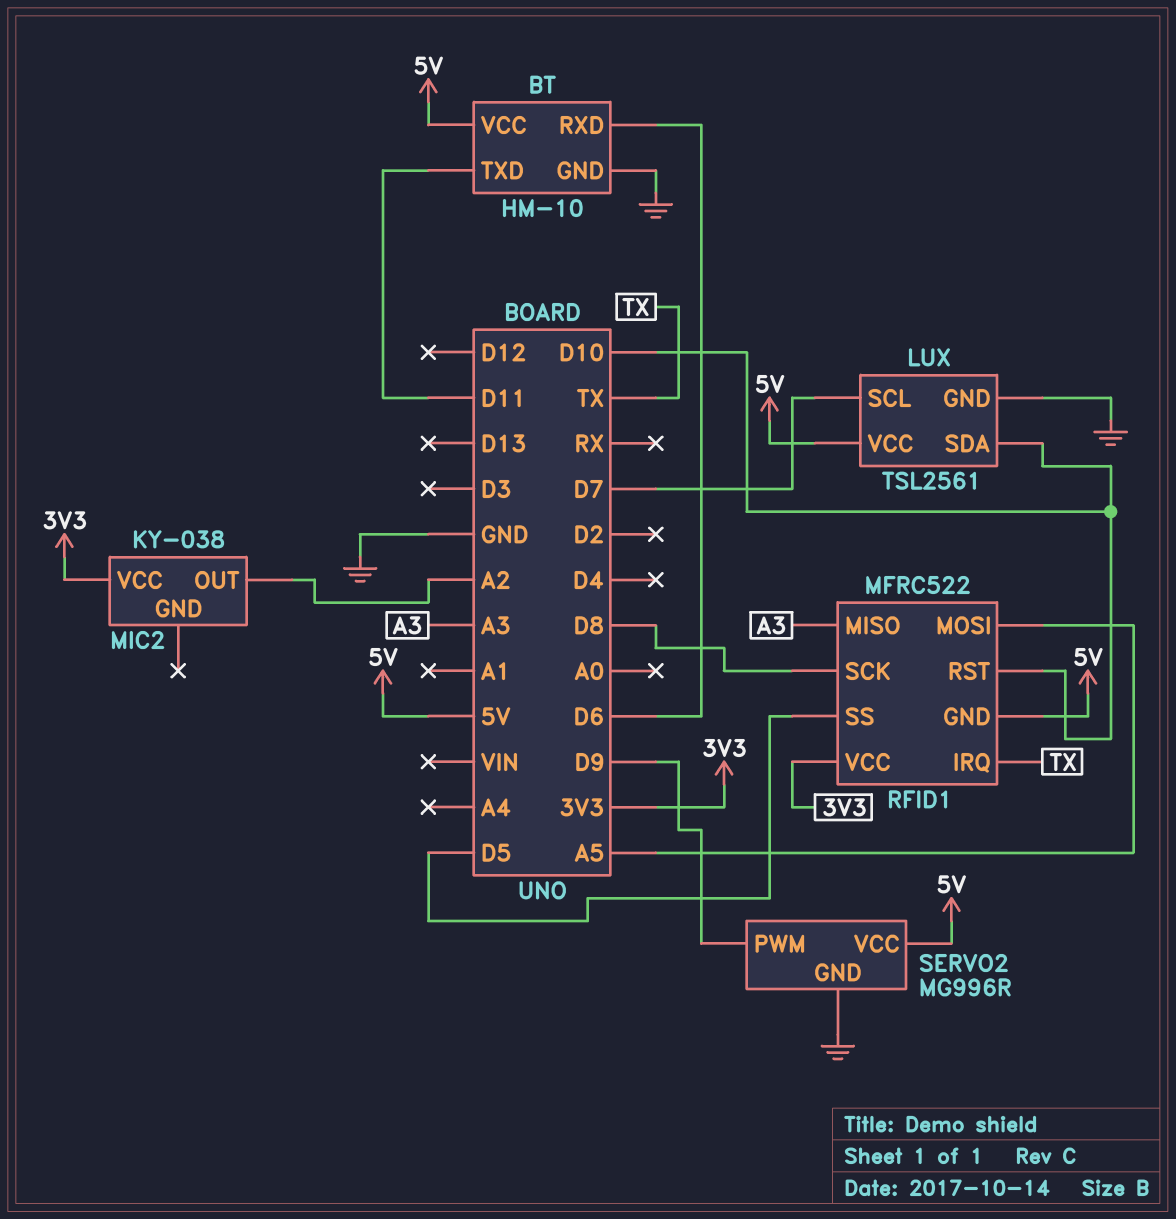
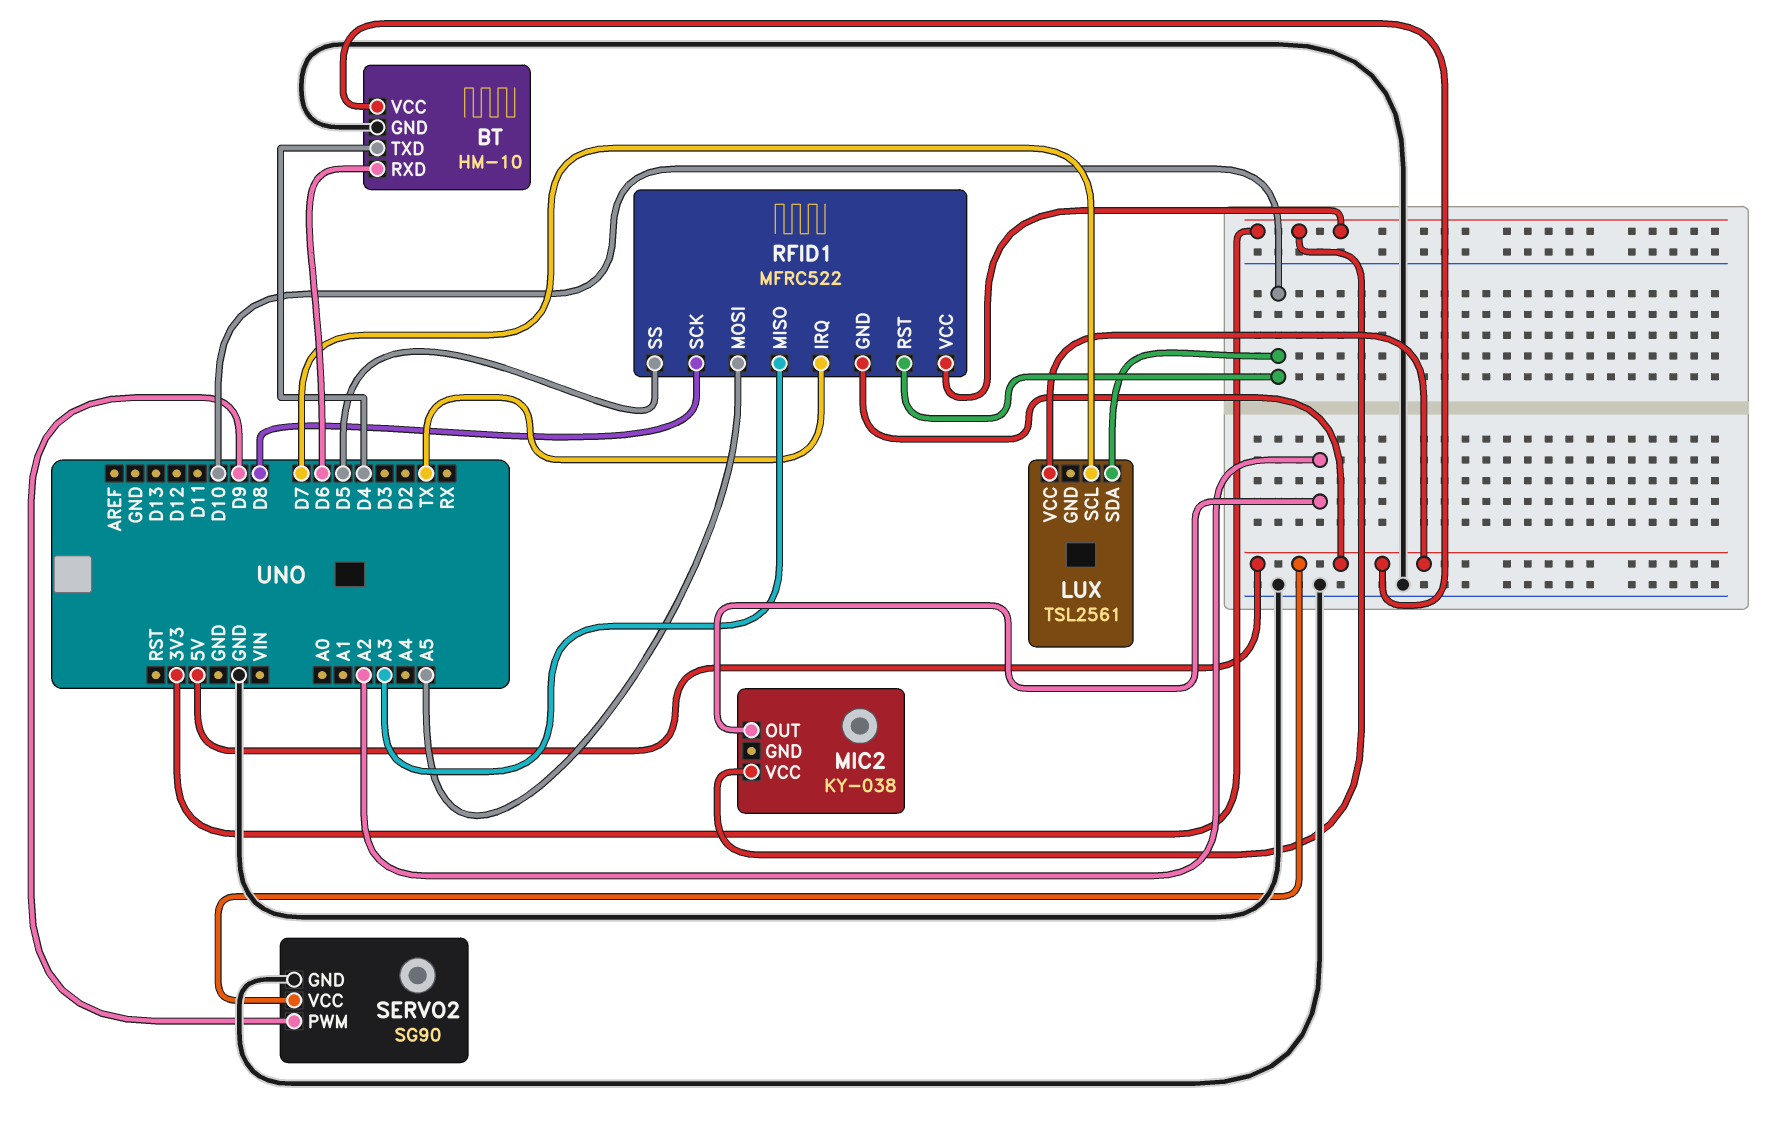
BT pin TXD: D11 -> D4
LUX pin GND: GND -> none
SERVO2: MG996R -> SG90

